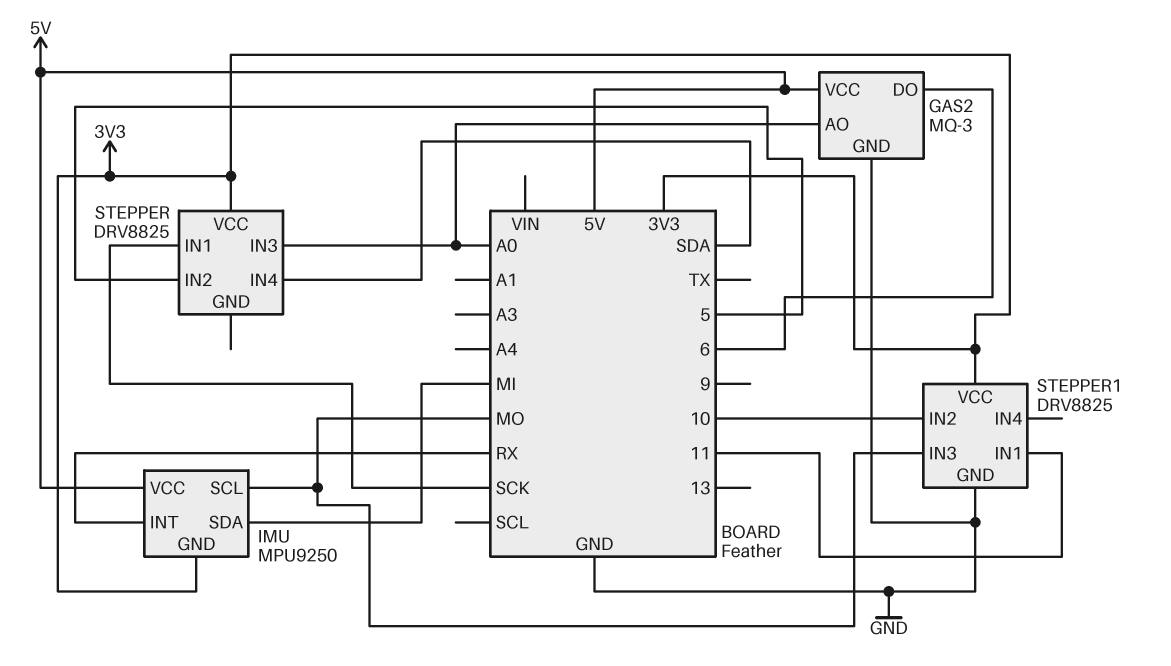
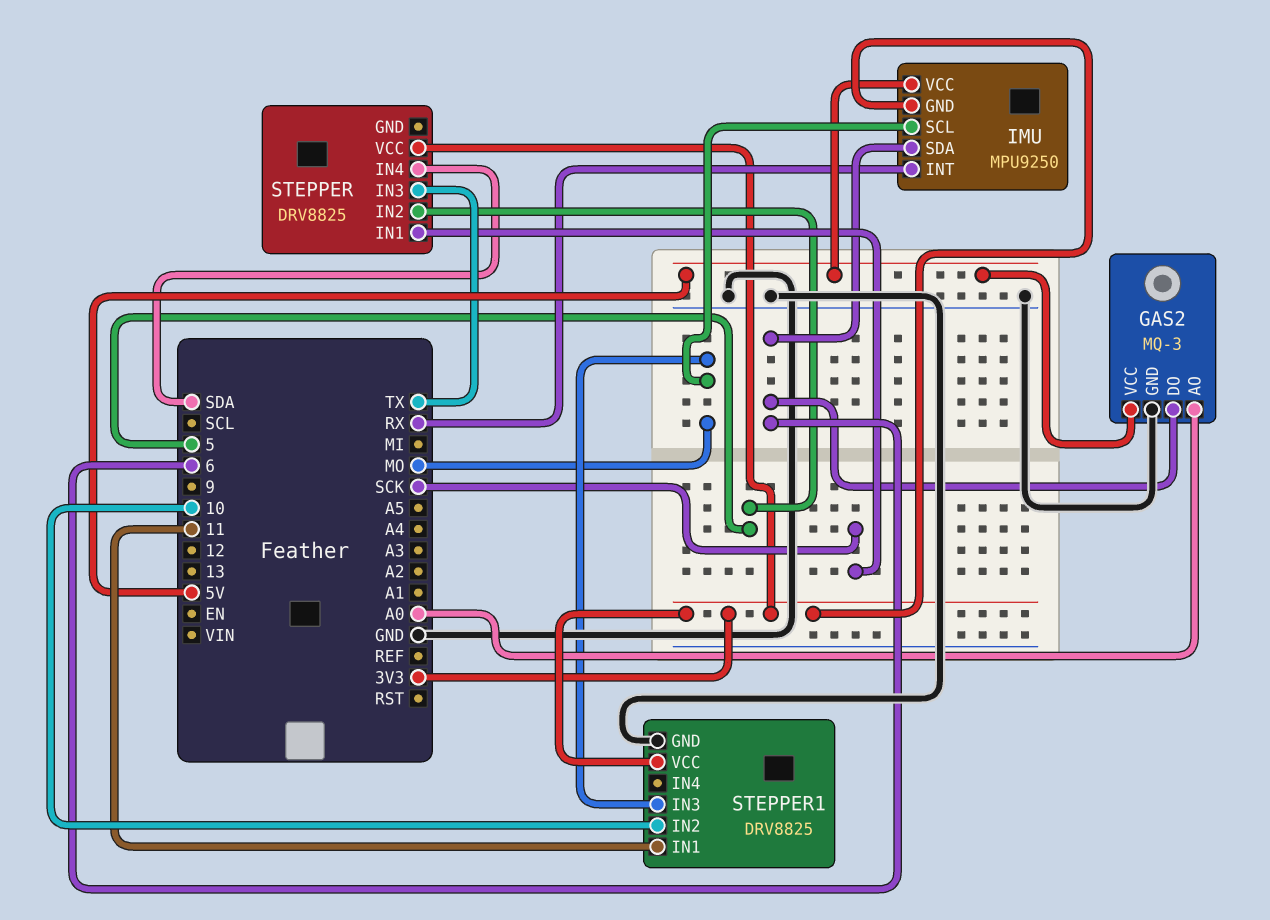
IMU pin SDA: MI -> 6
STEPPER pin IN3: A0 -> TX

